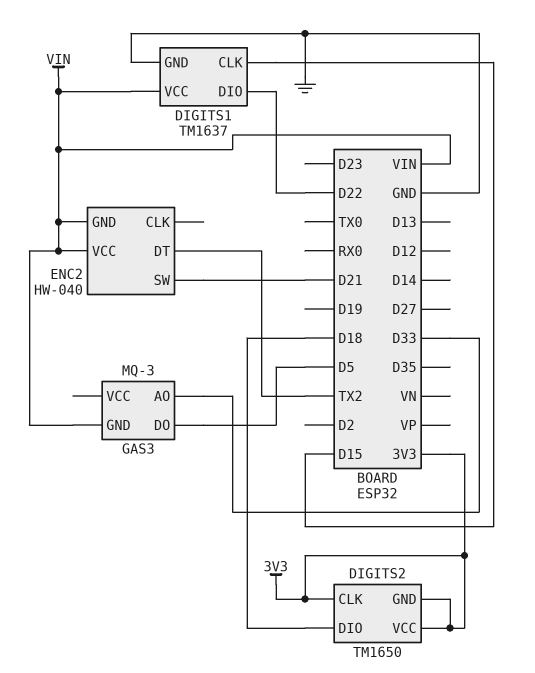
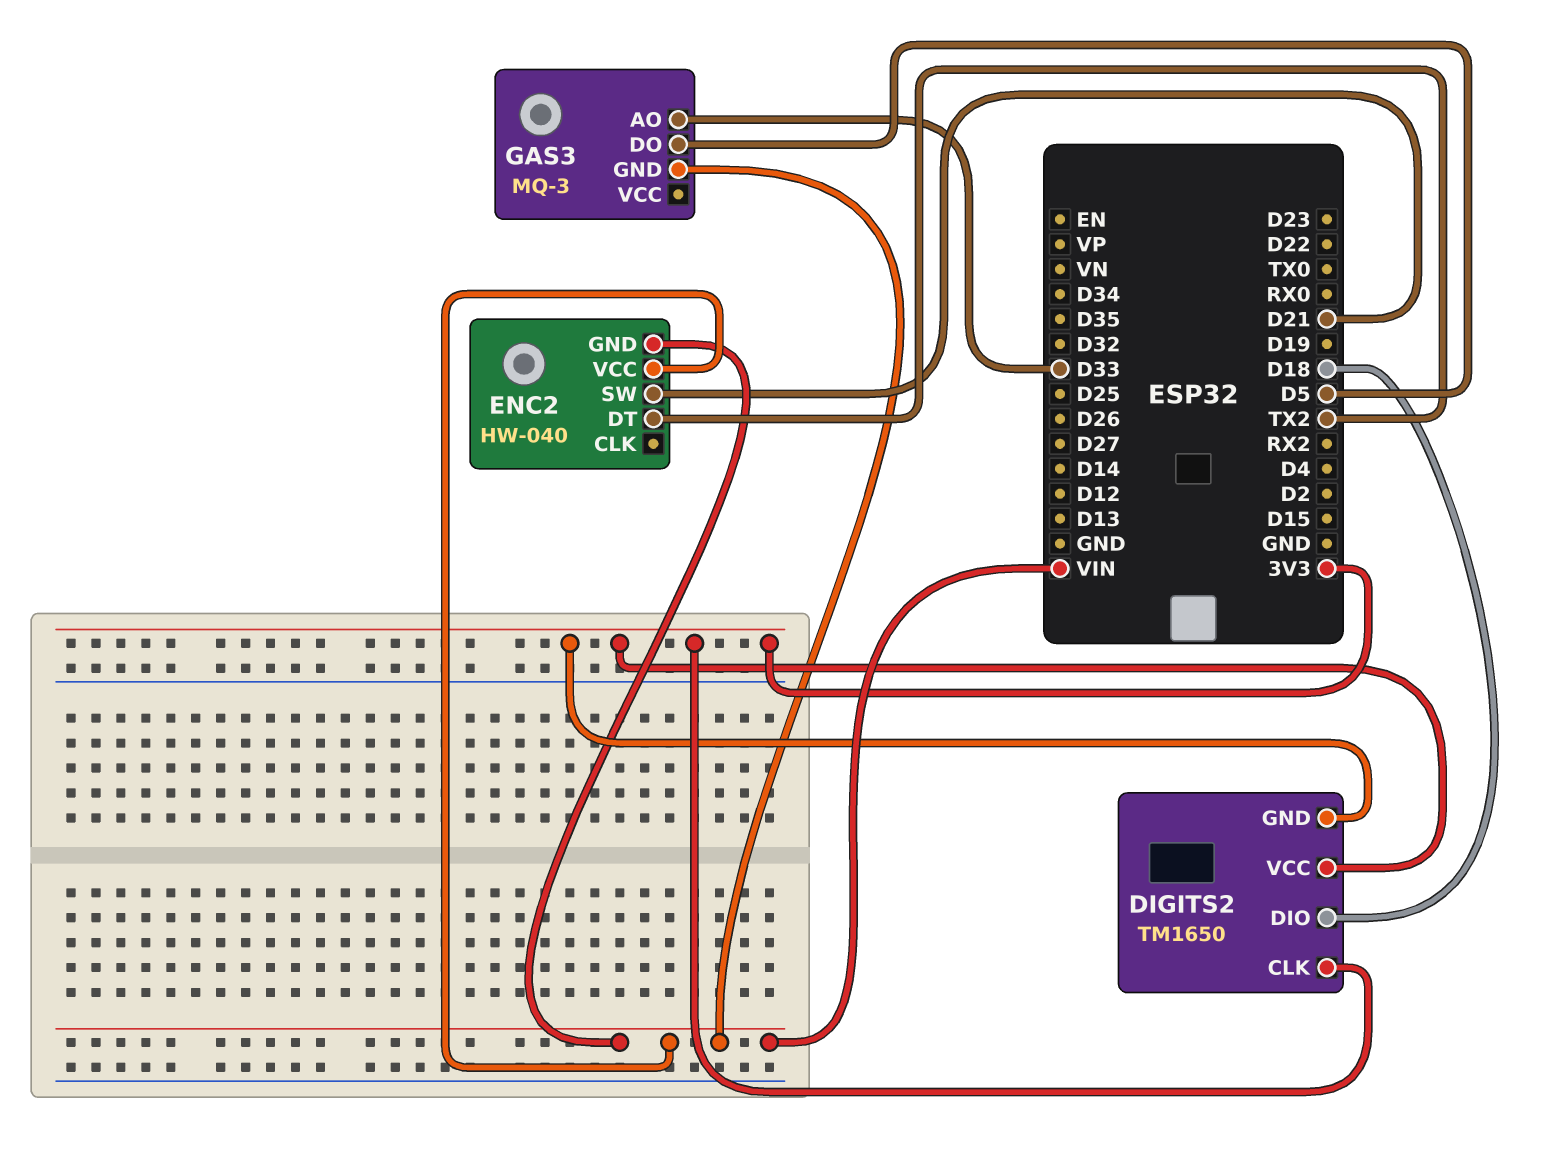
DIGITS1: TM1637 -> none
DIGITS1 pin CLK: D15 -> none
DIGITS1 pin DIO: D22 -> none
DIGITS1 pin GND: GND -> none
DIGITS1 pin VCC: VIN -> none

